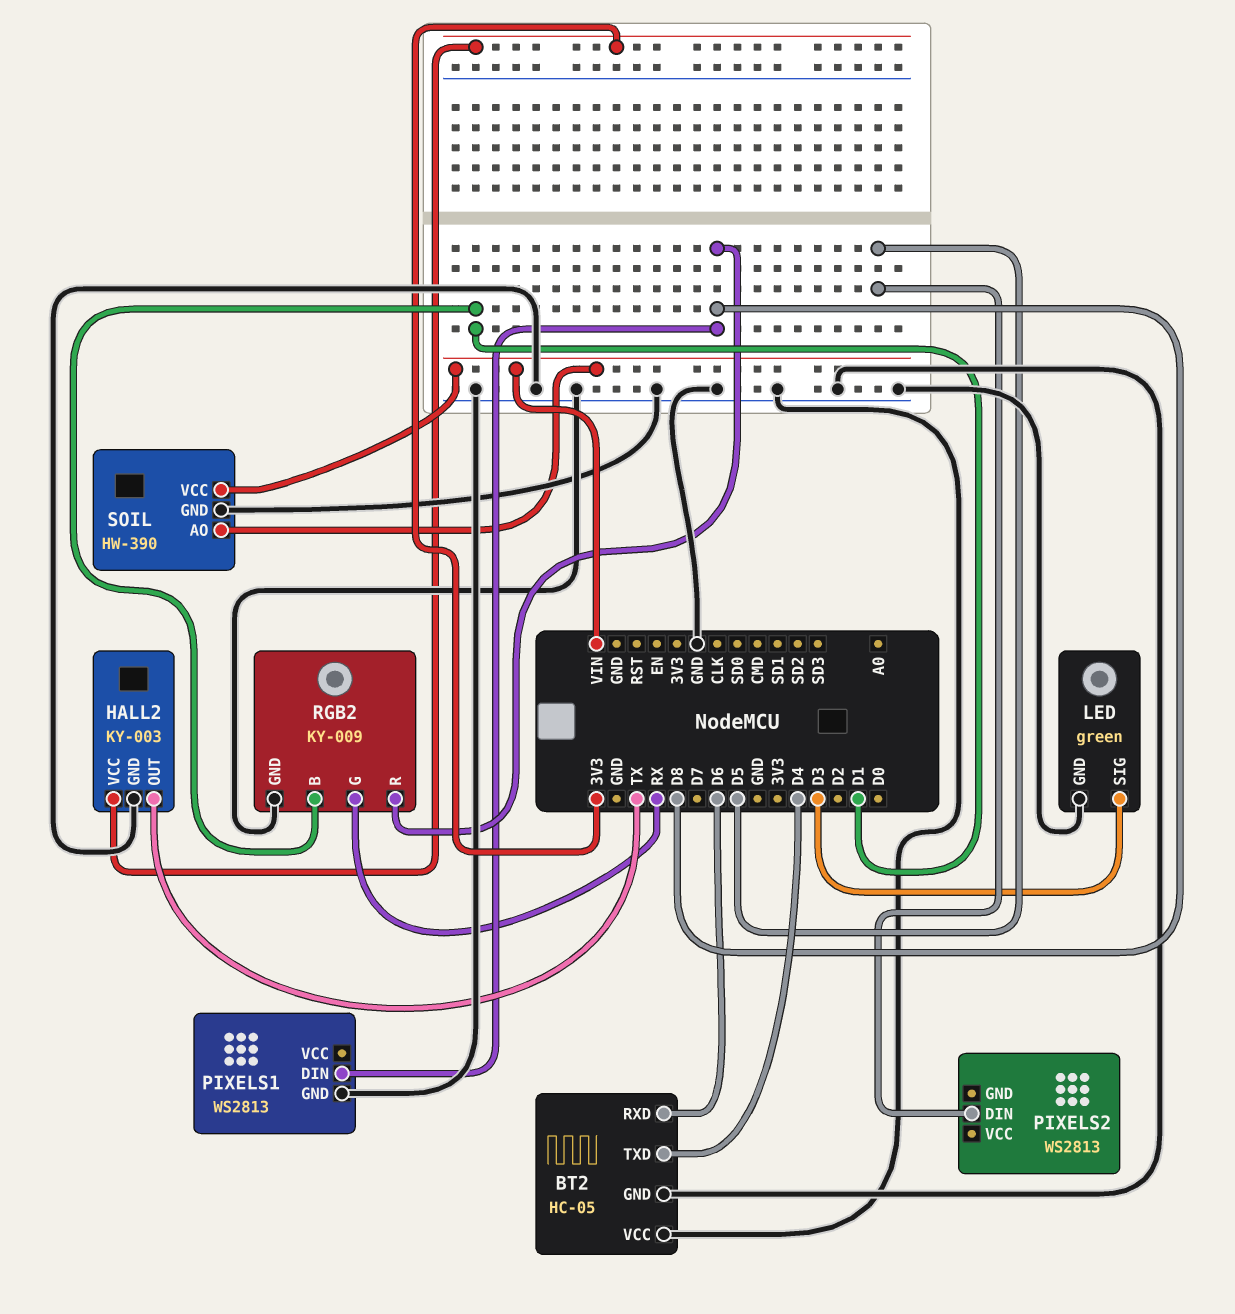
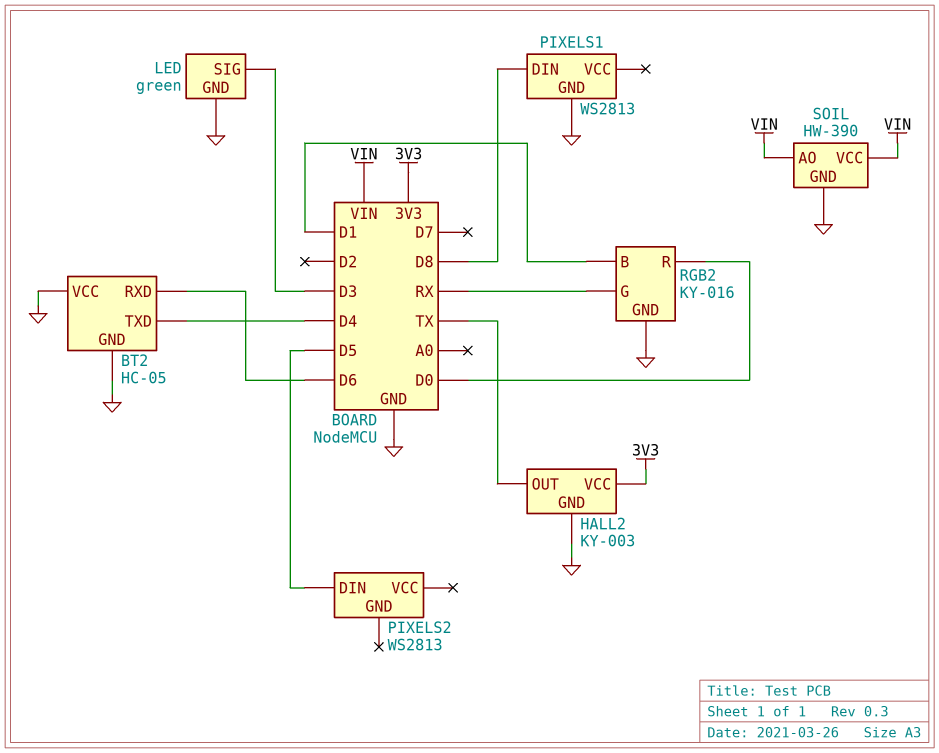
RGB2: KY-009 -> KY-016
RGB2 pin R: D8 -> D0

